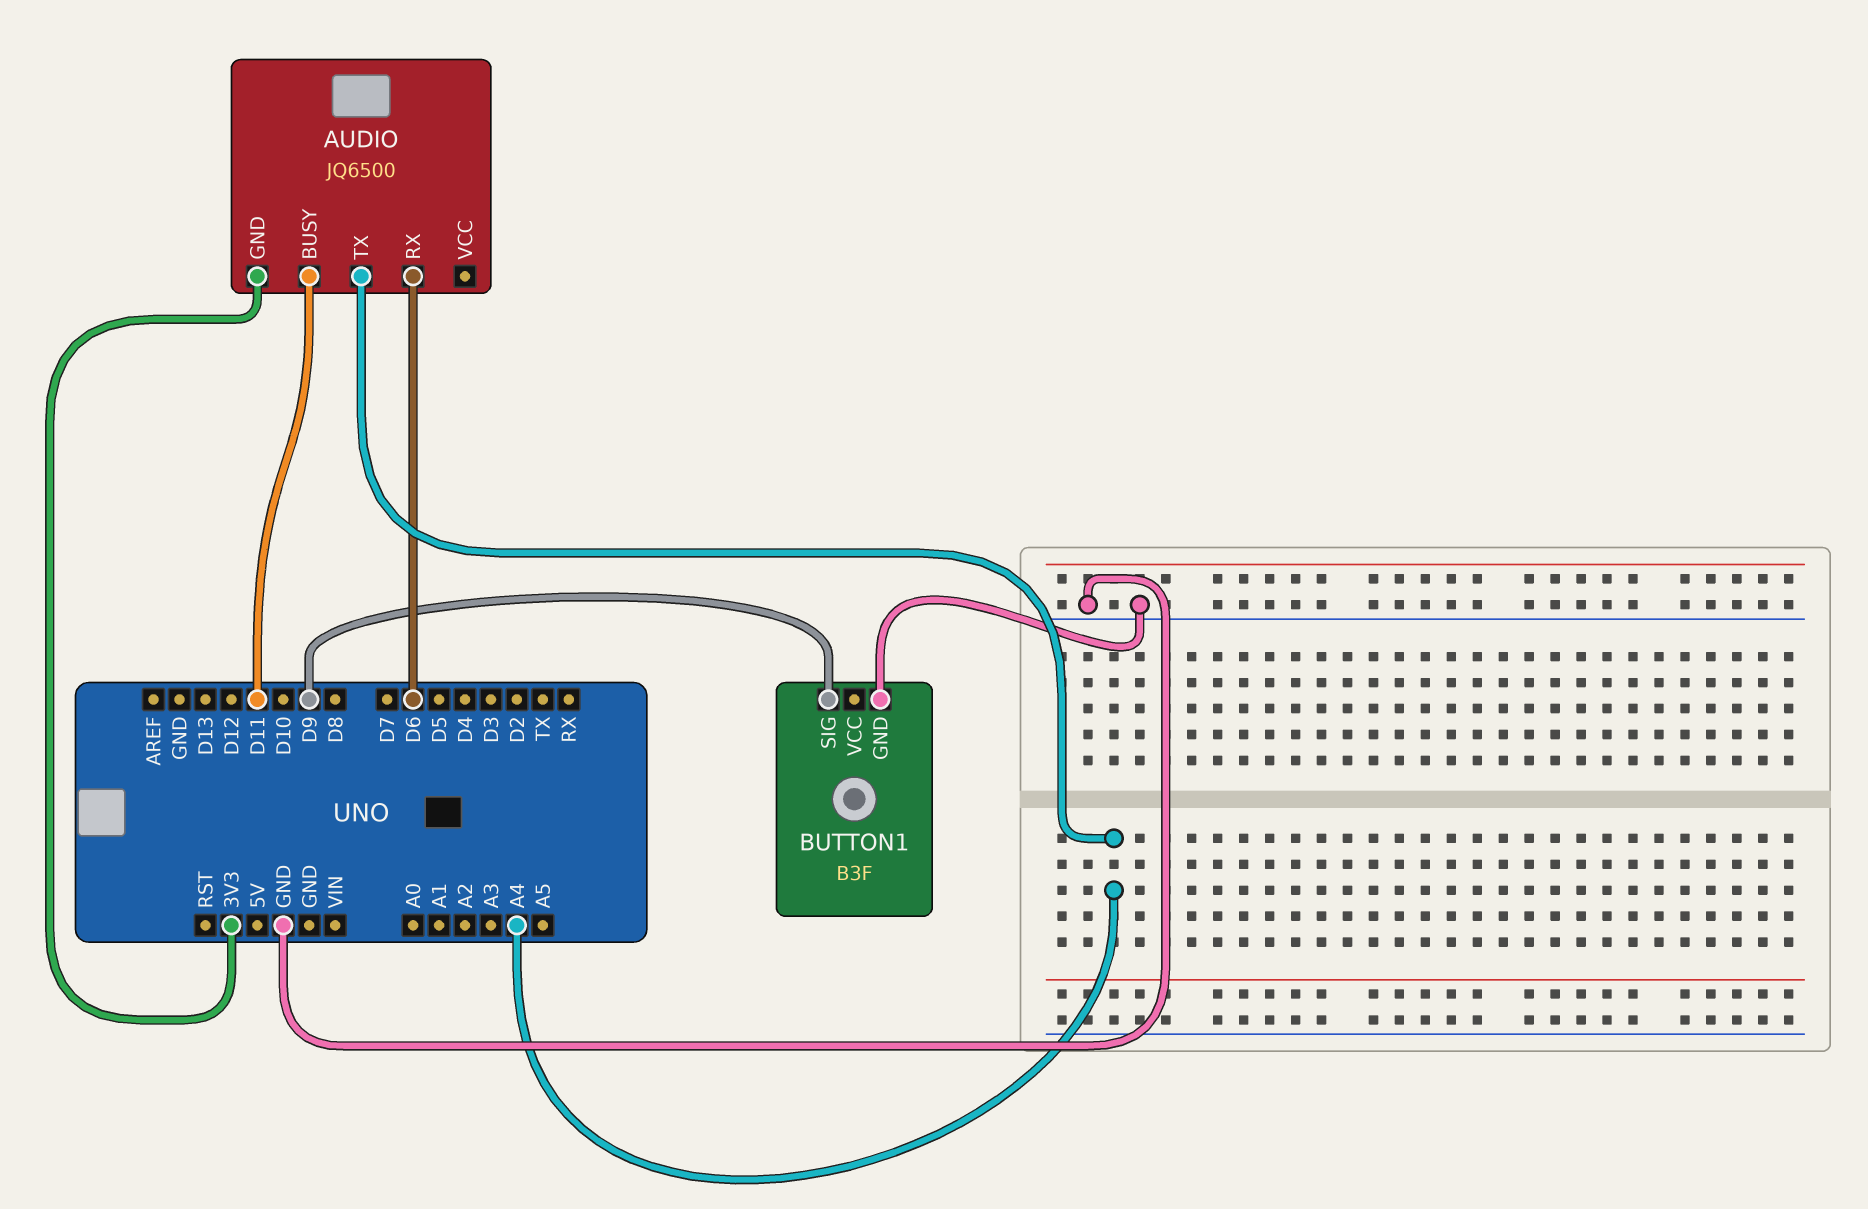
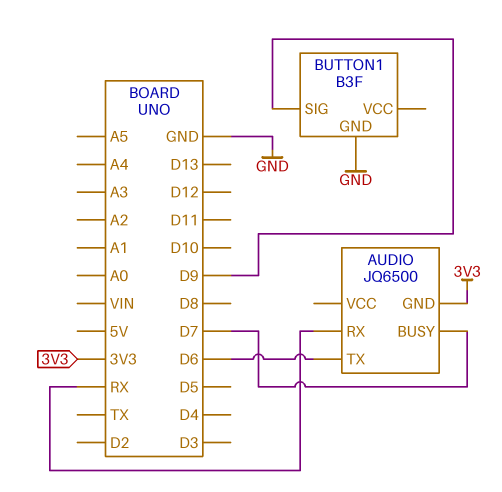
AUDIO pin BUSY: D11 -> D7
AUDIO pin RX: D6 -> RX
AUDIO pin TX: A4 -> D6

